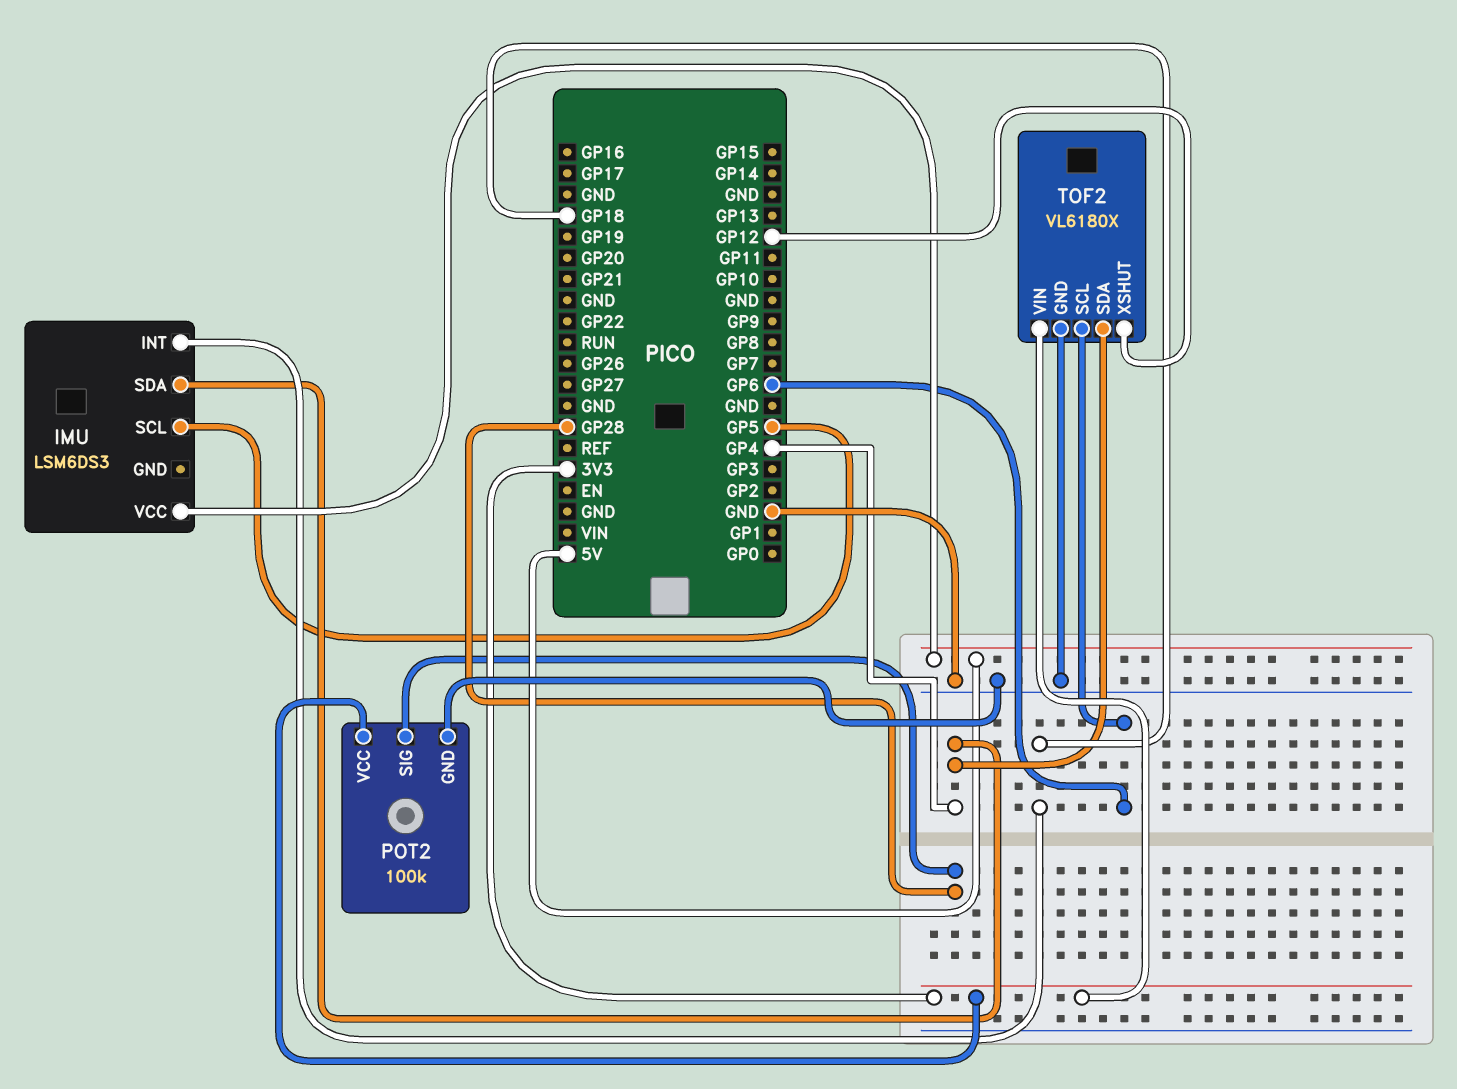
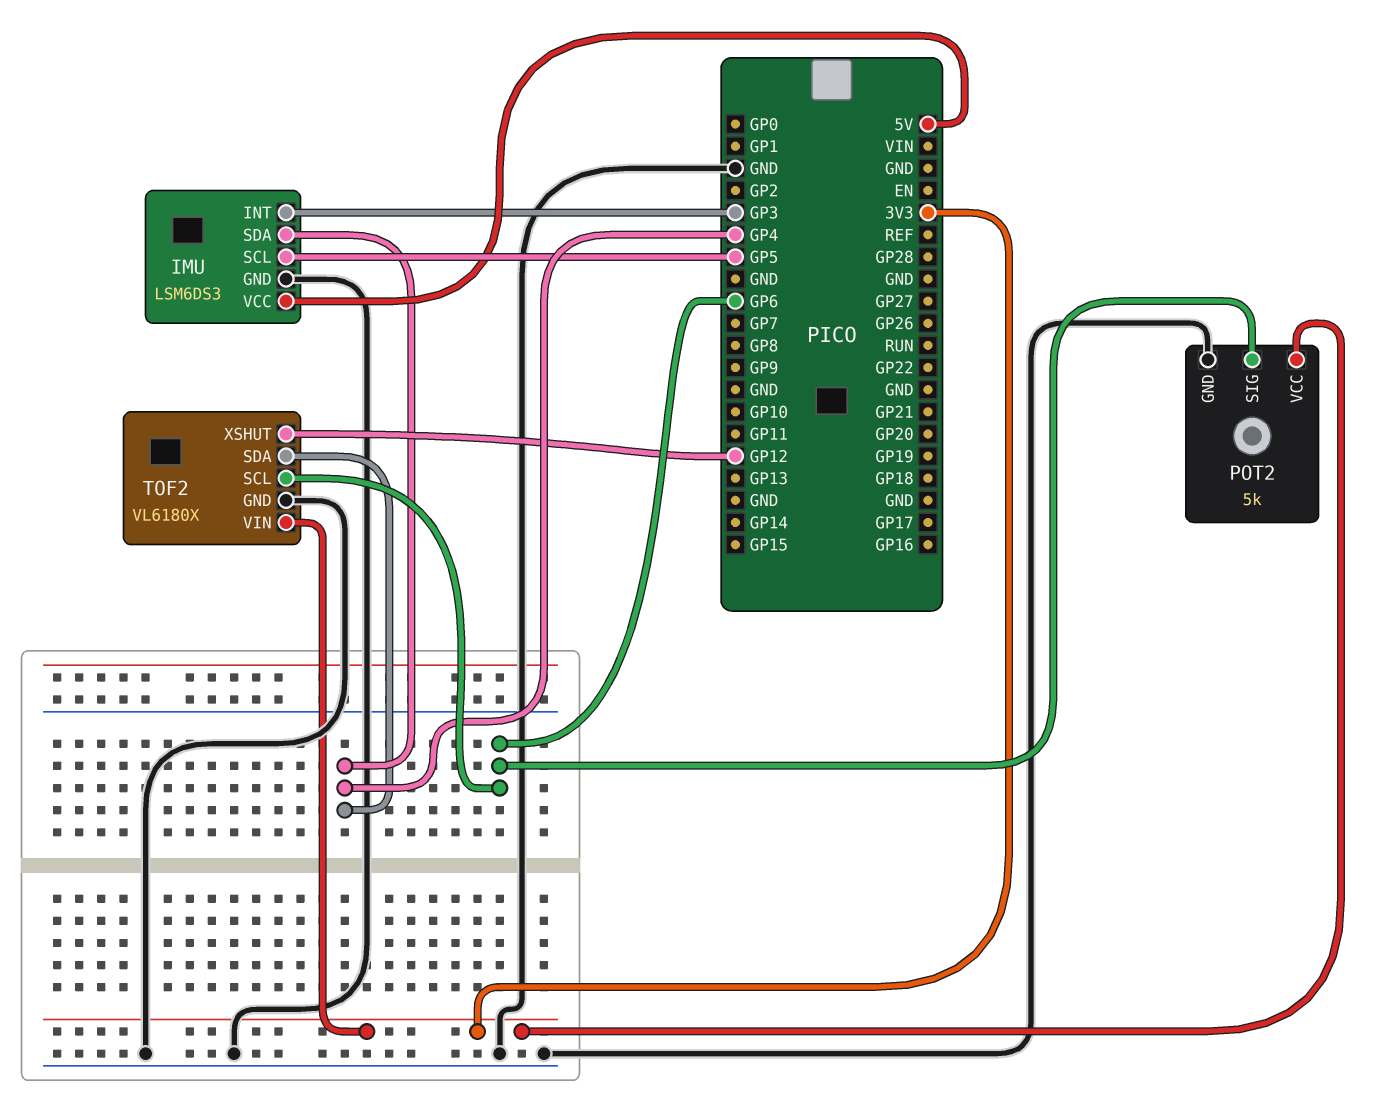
IMU pin GND: none -> GND
IMU pin INT: GP18 -> GP3
POT2: 100k -> 5k
POT2 pin SIG: GP28 -> GP6

